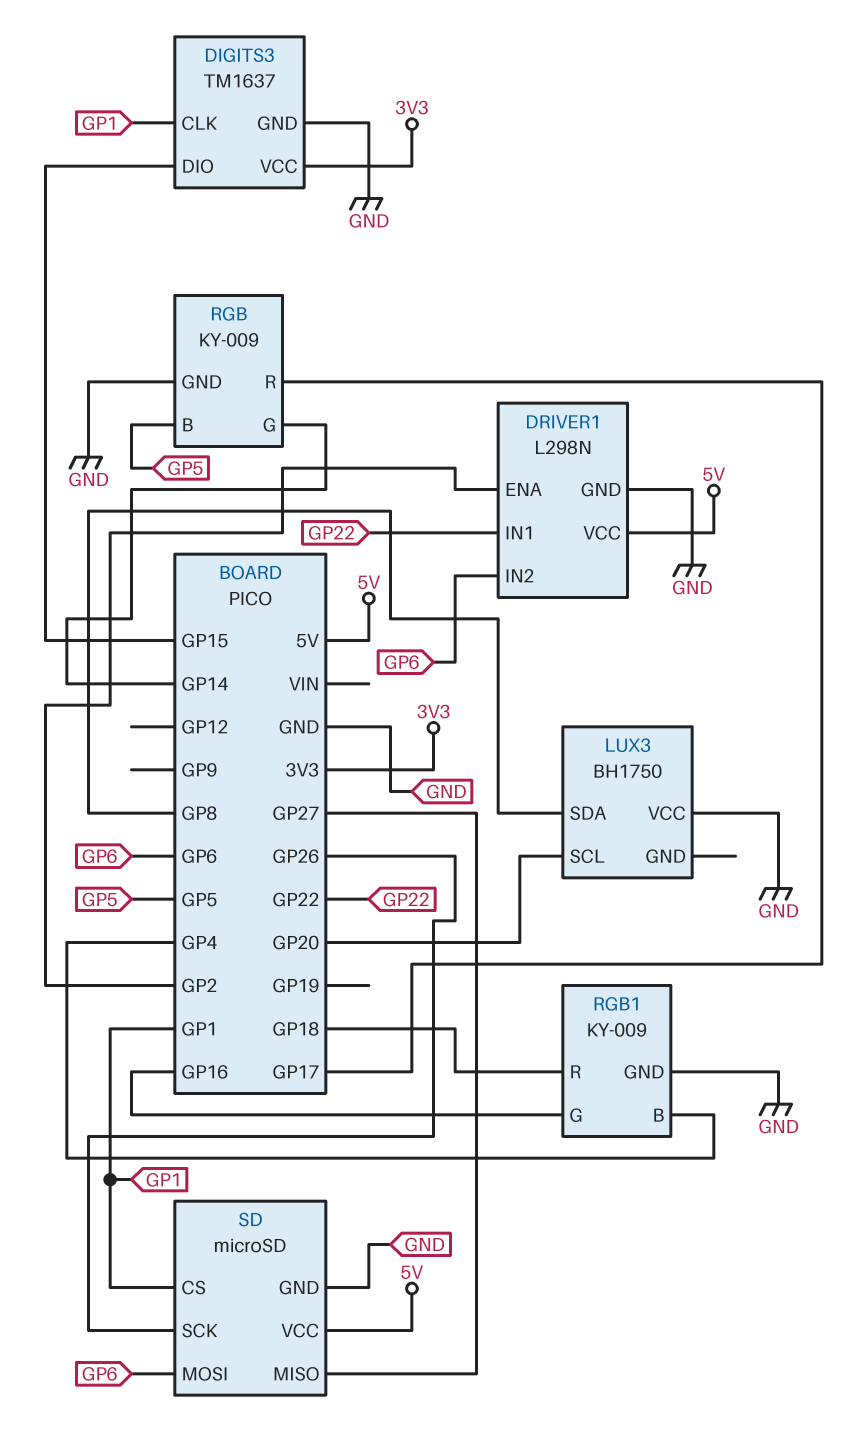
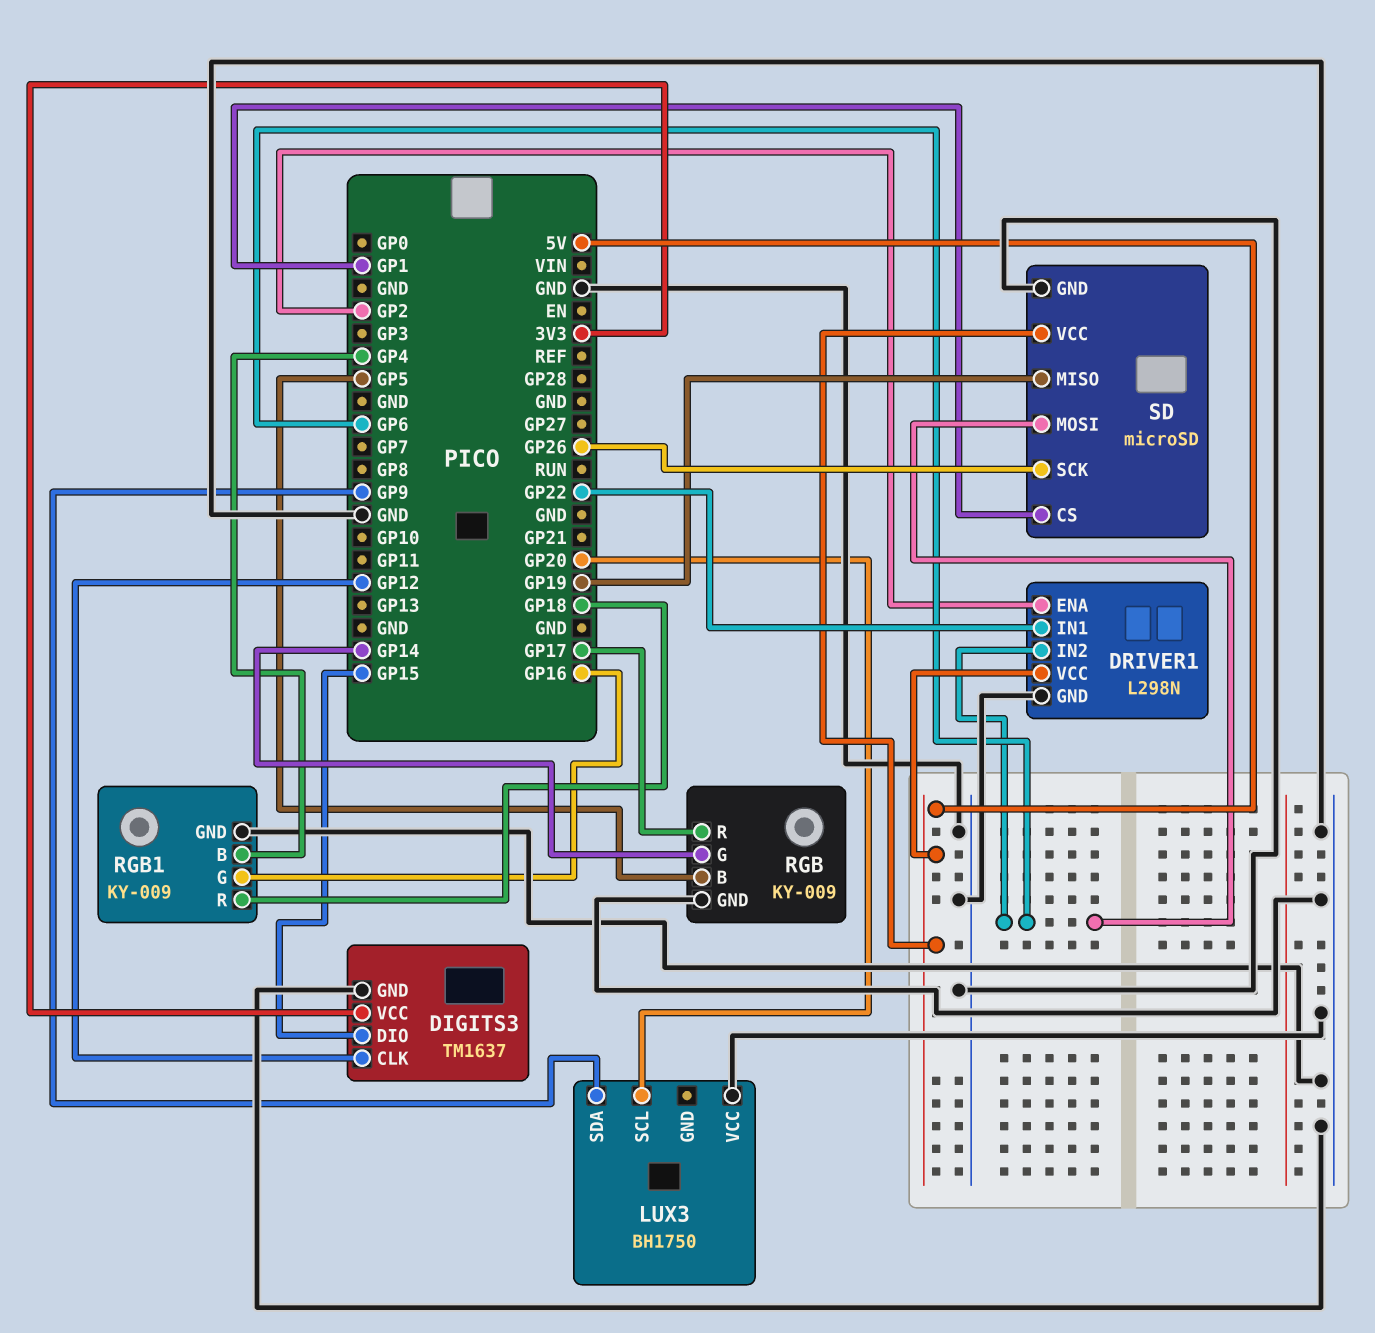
DIGITS3 pin CLK: GP1 -> GP12
LUX3 pin SDA: GP8 -> GP9
SD pin MISO: GP27 -> GP19

